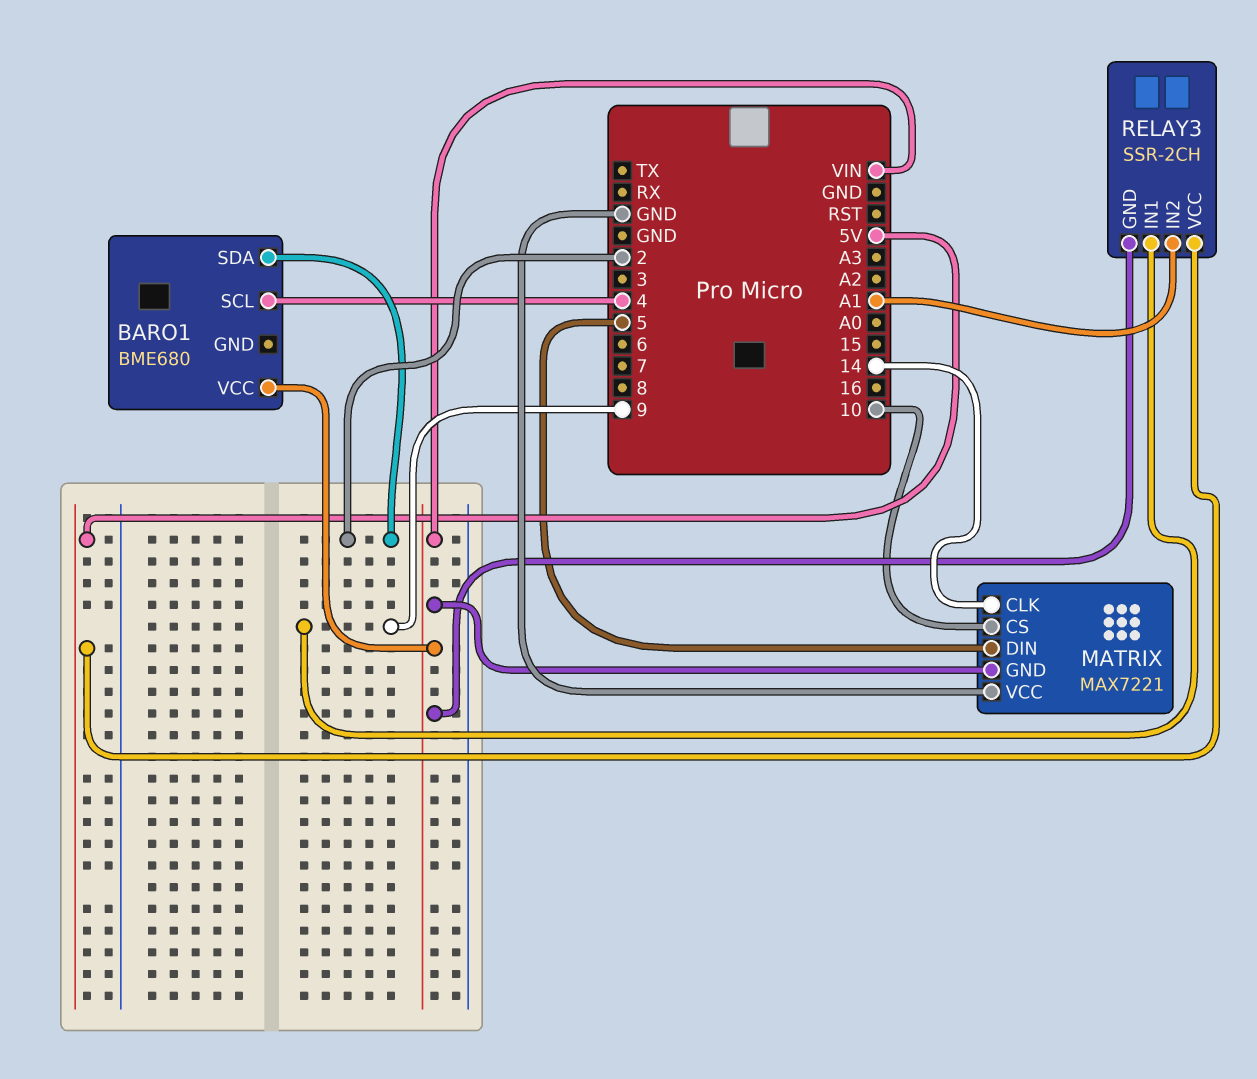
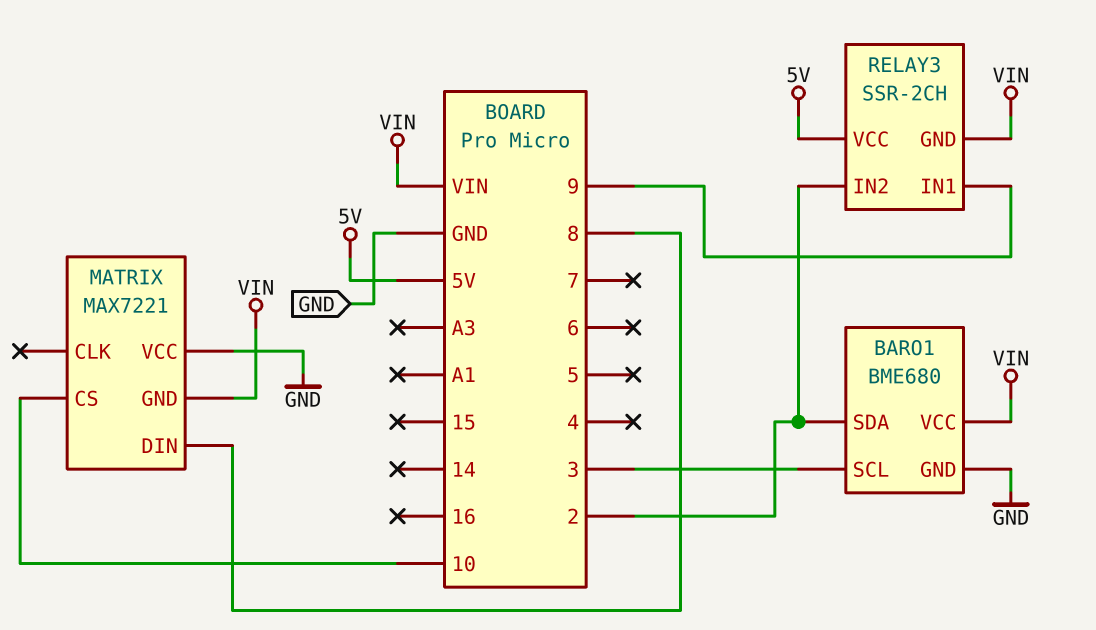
BARO1 pin GND: none -> GND
BARO1 pin SCL: 4 -> 3
MATRIX pin CLK: 14 -> none
MATRIX pin DIN: 5 -> 8
RELAY3 pin IN2: A1 -> 2

